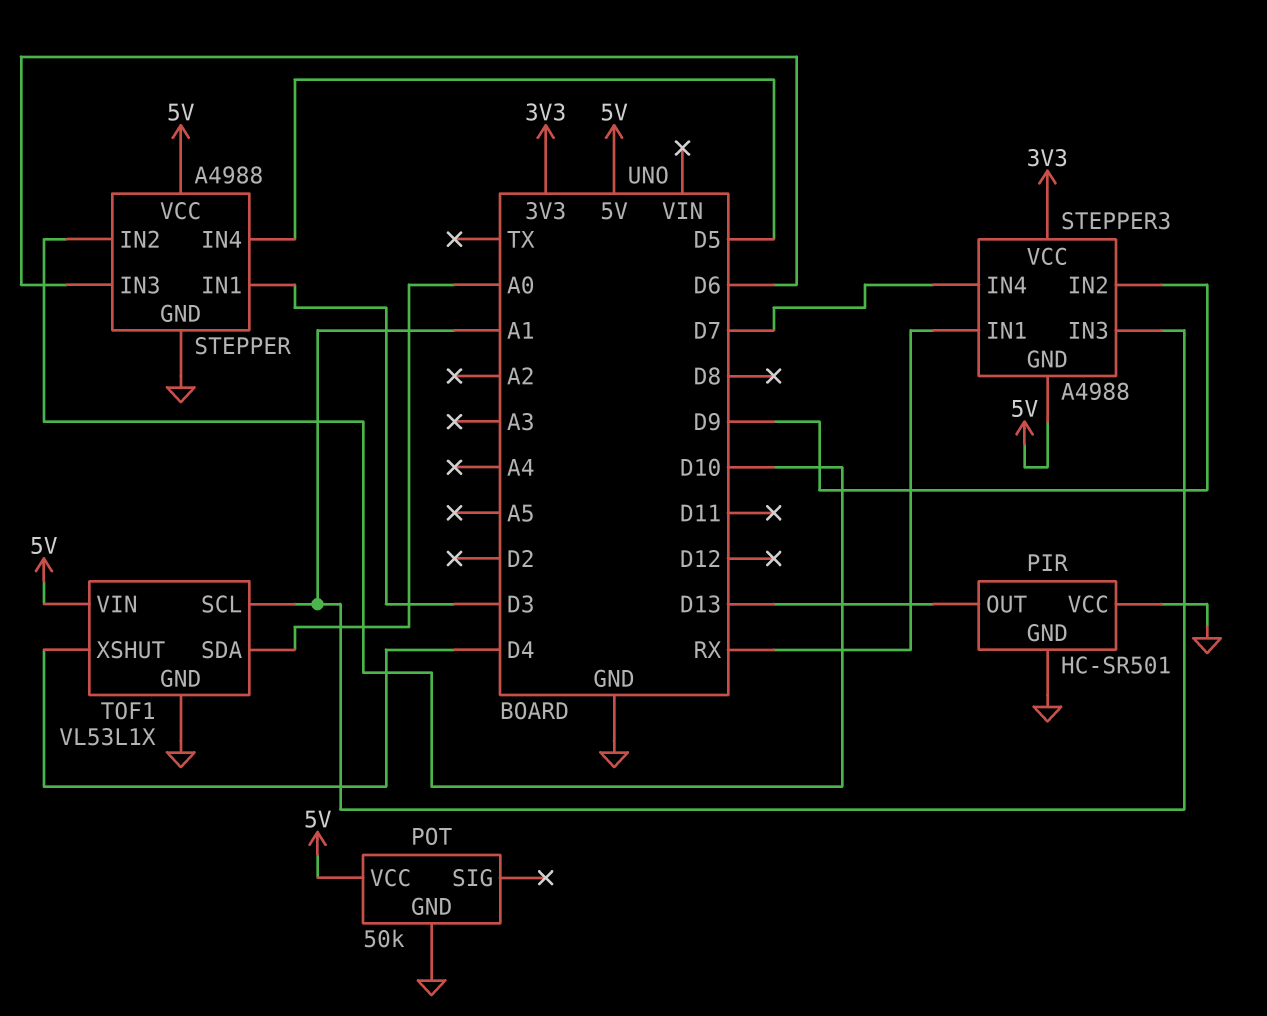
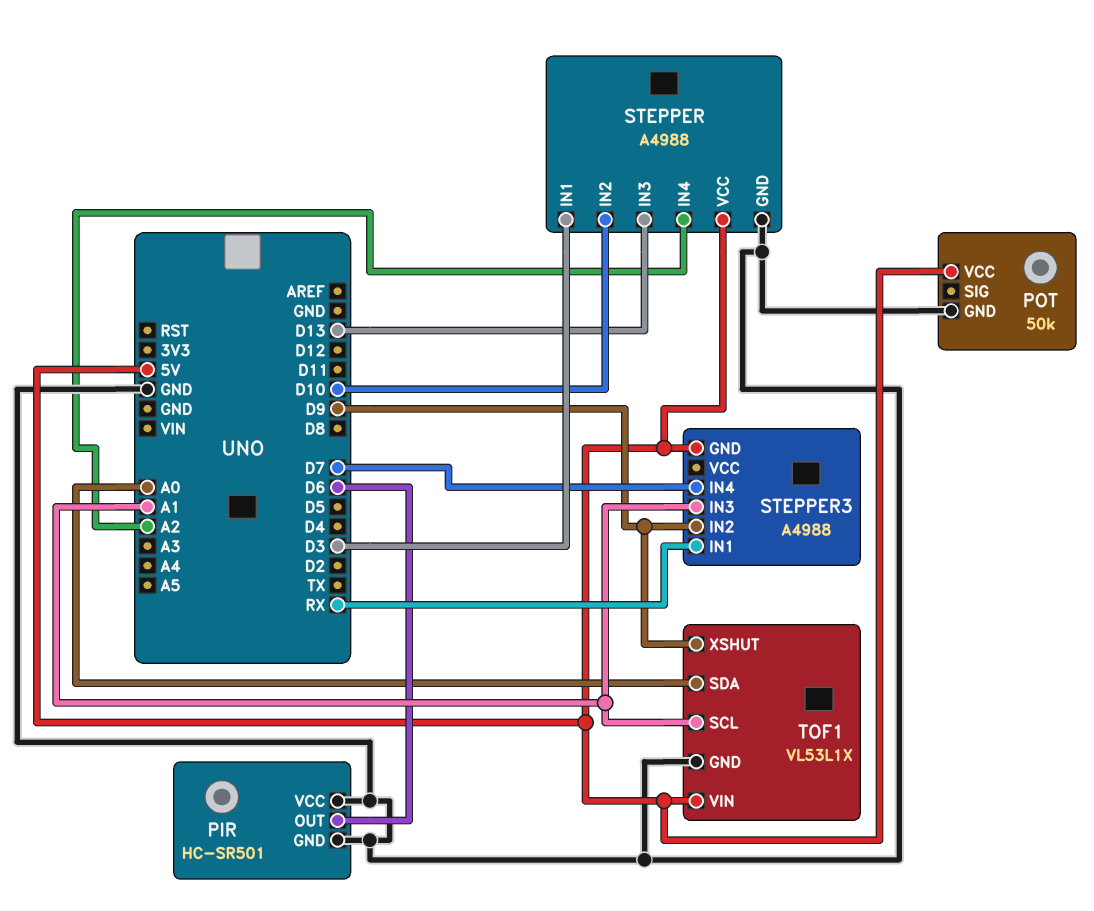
PIR pin OUT: D13 -> D6
STEPPER pin IN3: D6 -> D13
STEPPER pin IN4: D5 -> A2
STEPPER3 pin VCC: 3V3 -> none
TOF1 pin XSHUT: D4 -> D9

